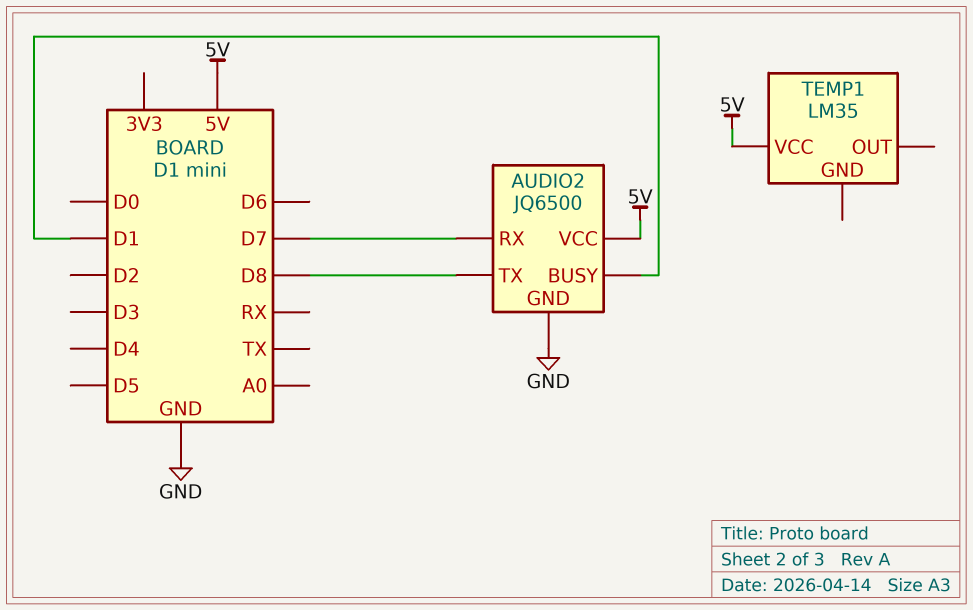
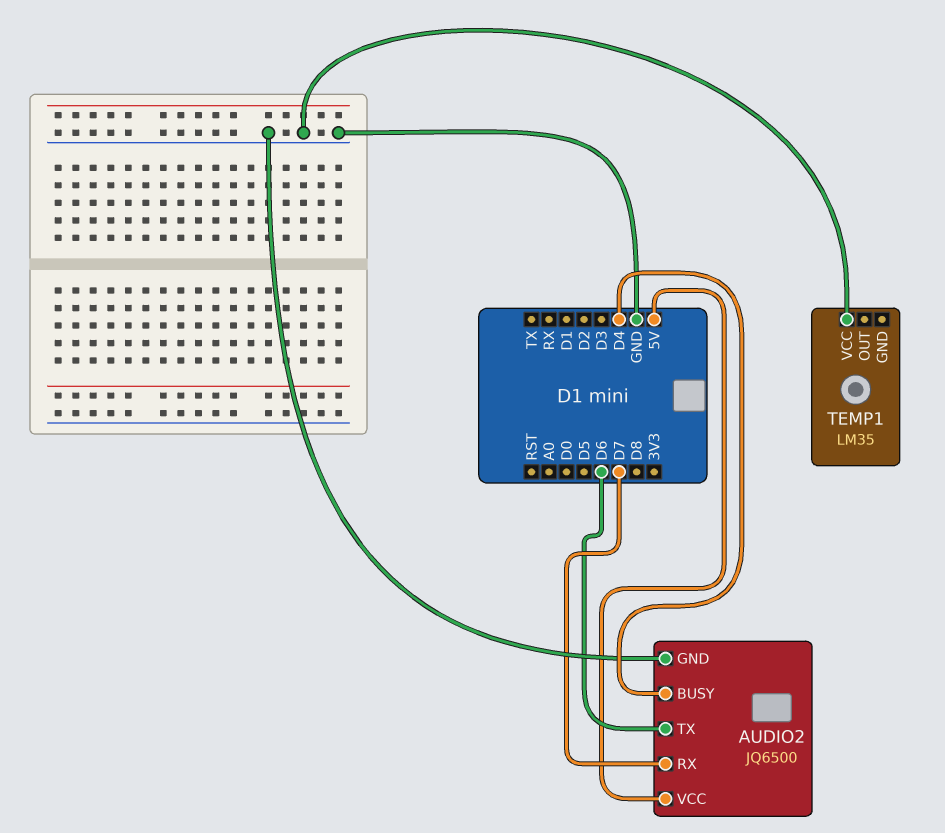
AUDIO2 pin BUSY: D1 -> D4
AUDIO2 pin TX: D8 -> D6
TEMP1 pin VCC: 5V -> GND

